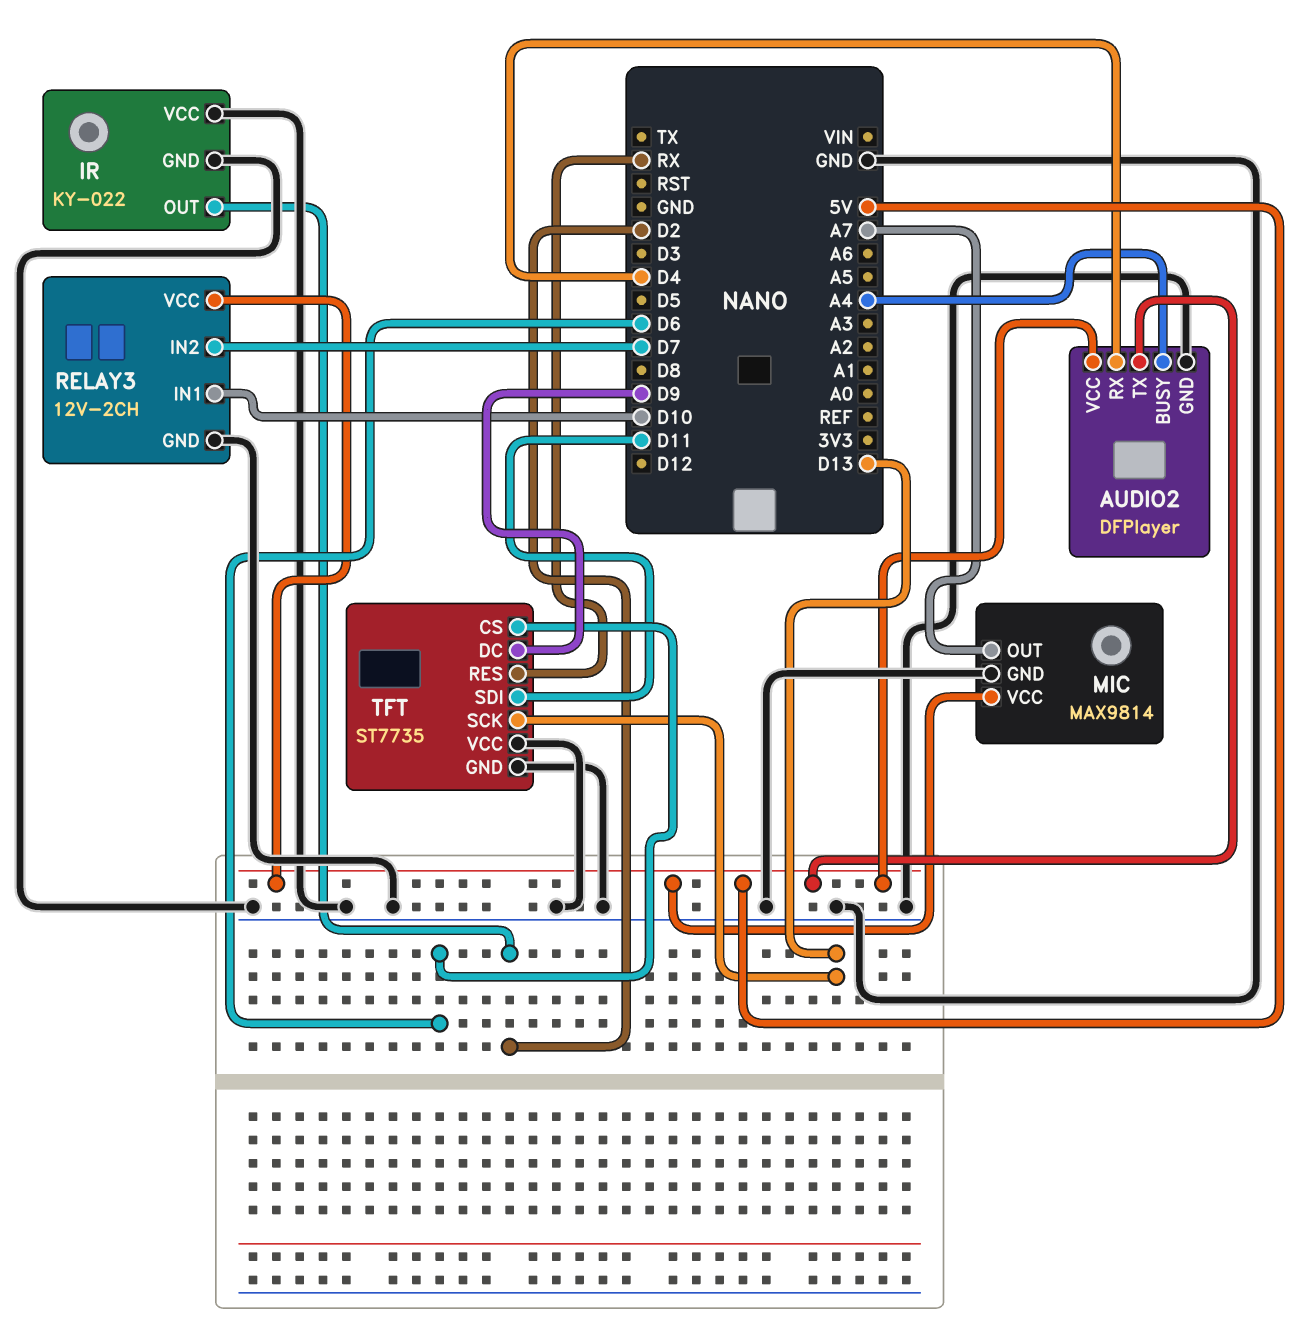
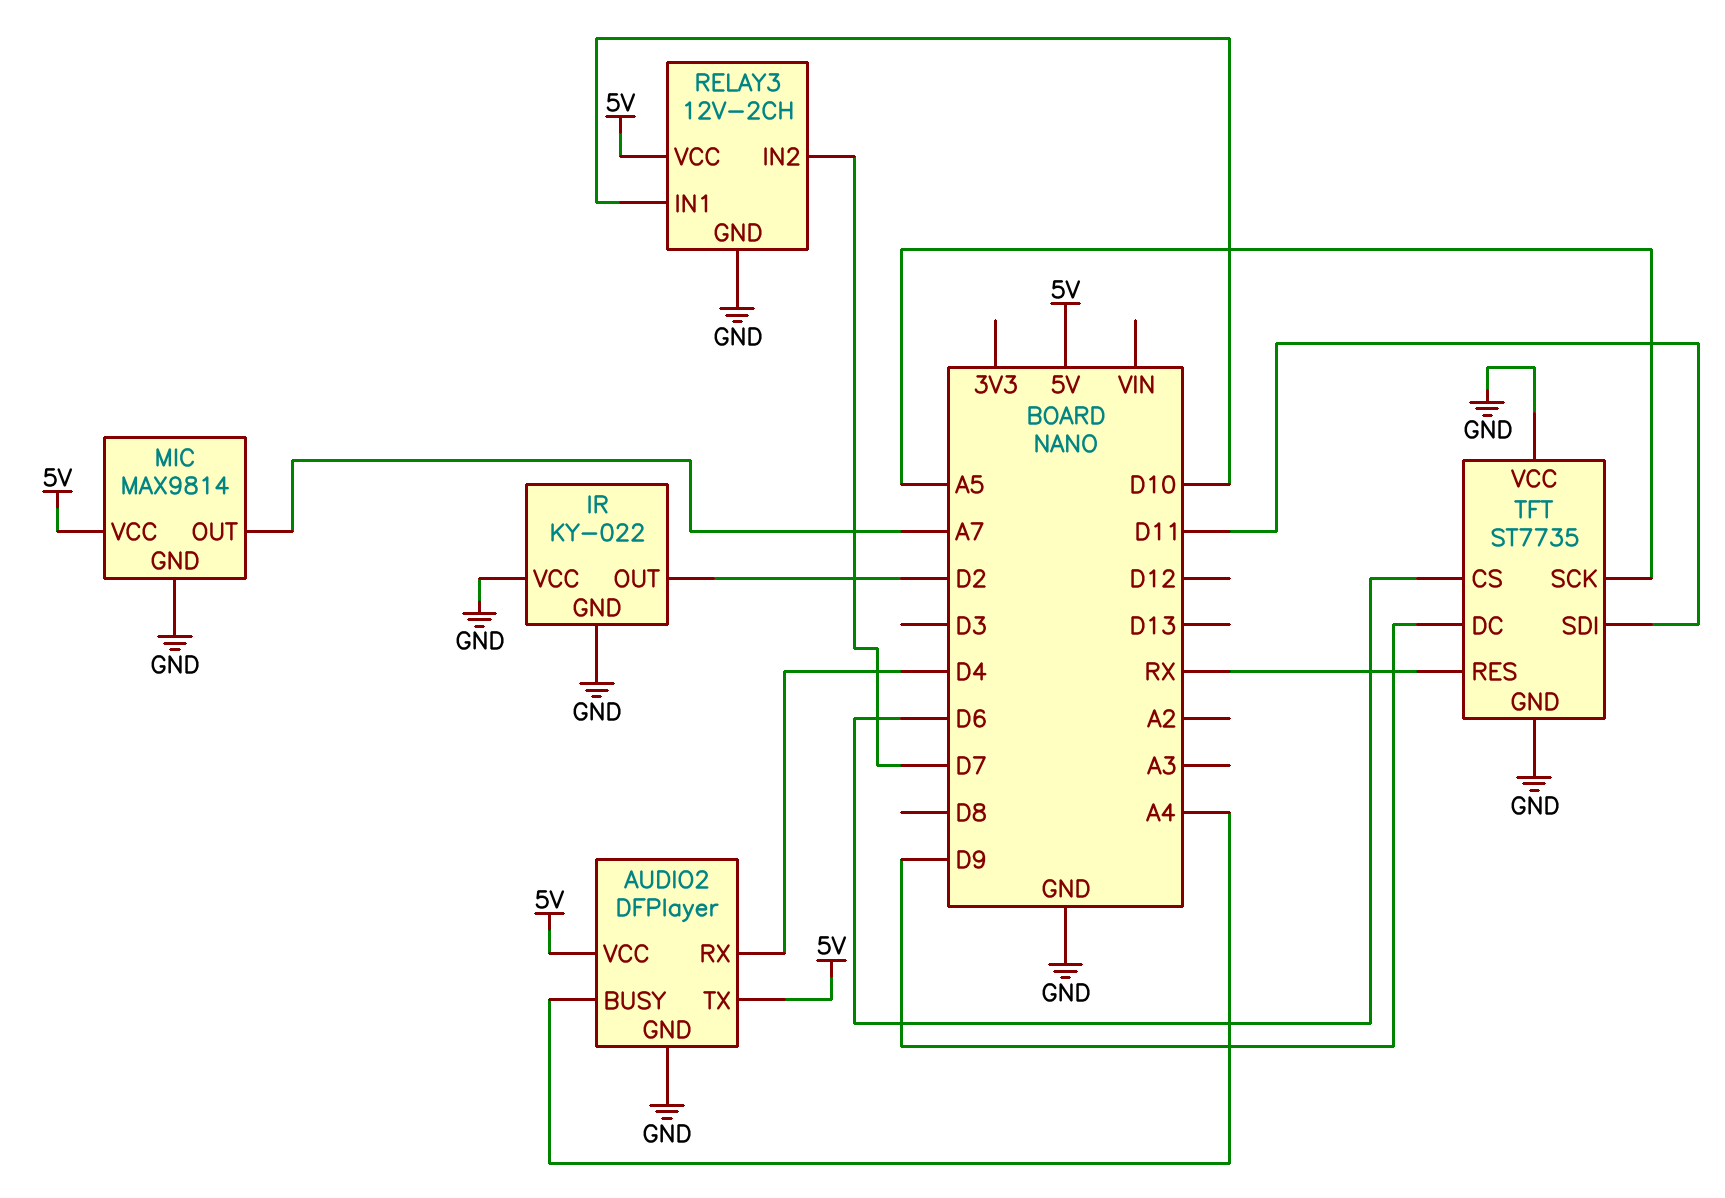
TFT pin SCK: D13 -> A5

